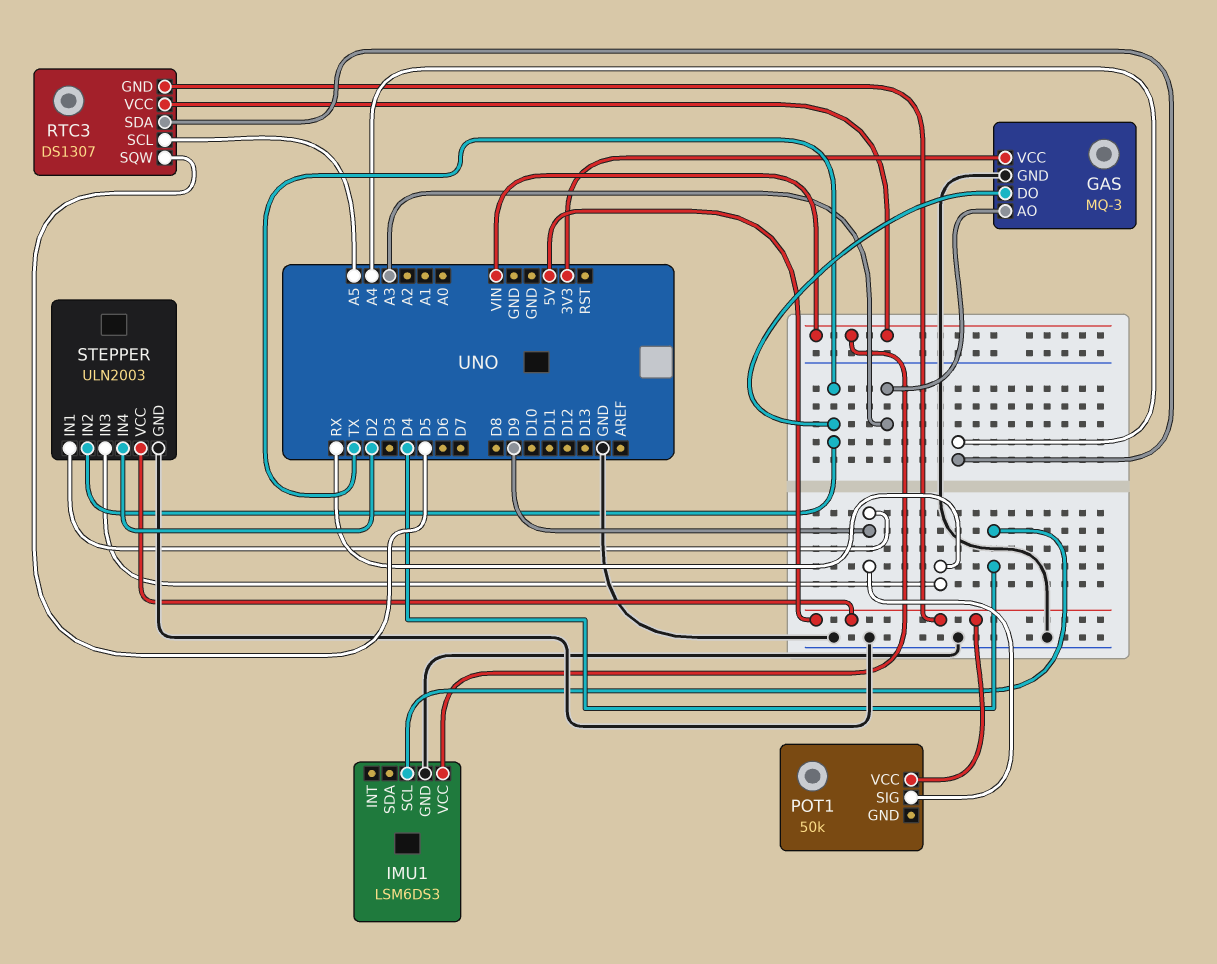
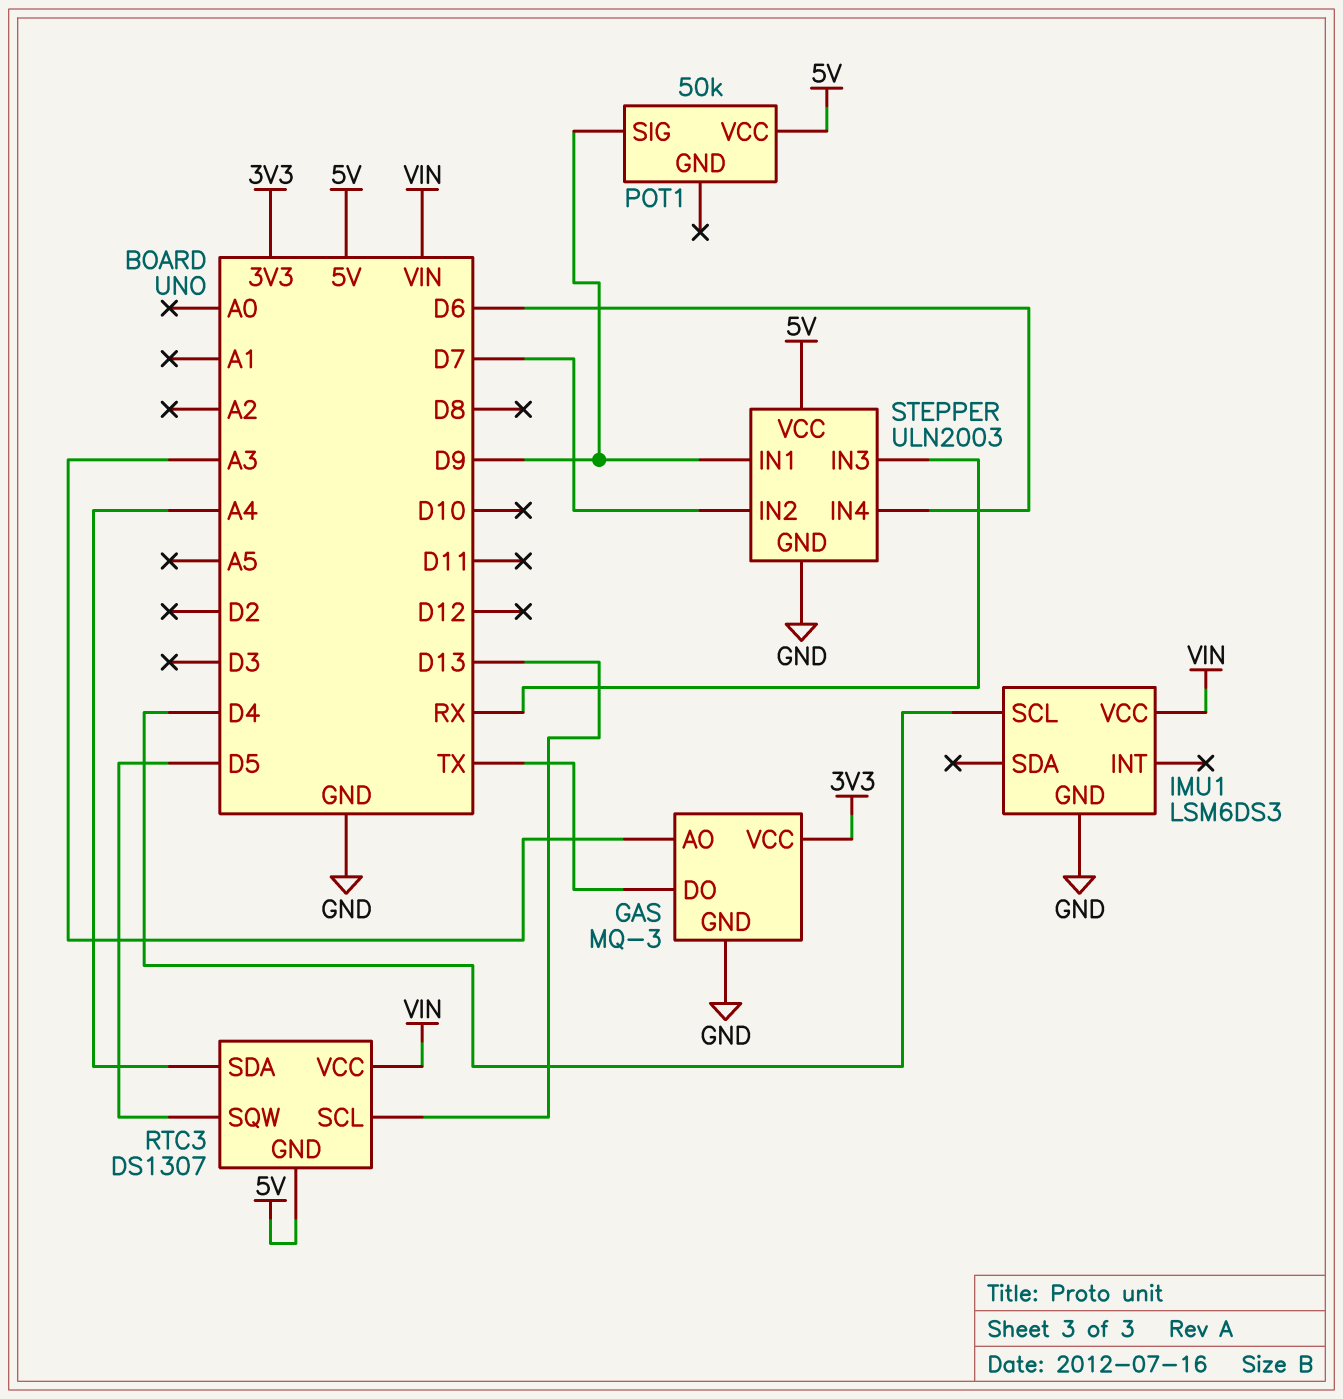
RTC3 pin SCL: A5 -> D13
STEPPER pin IN2: TX -> D7
STEPPER pin IN4: D2 -> D6

